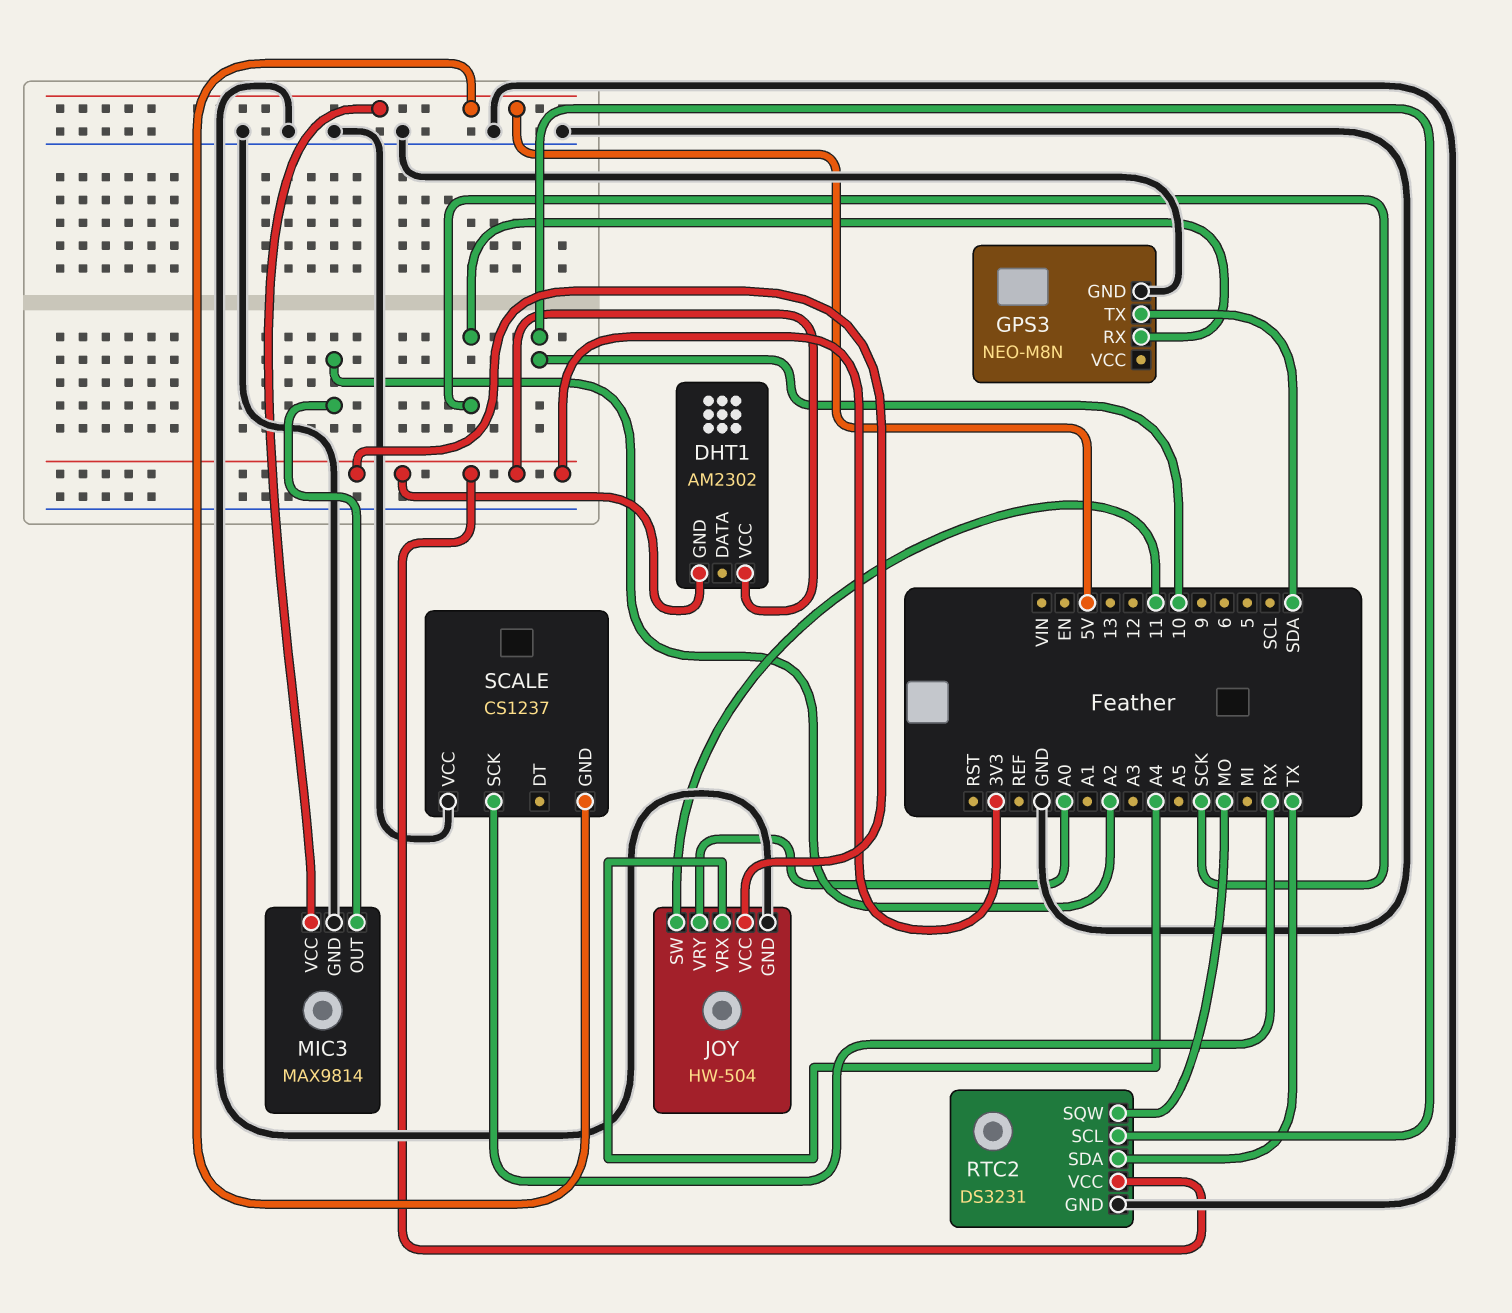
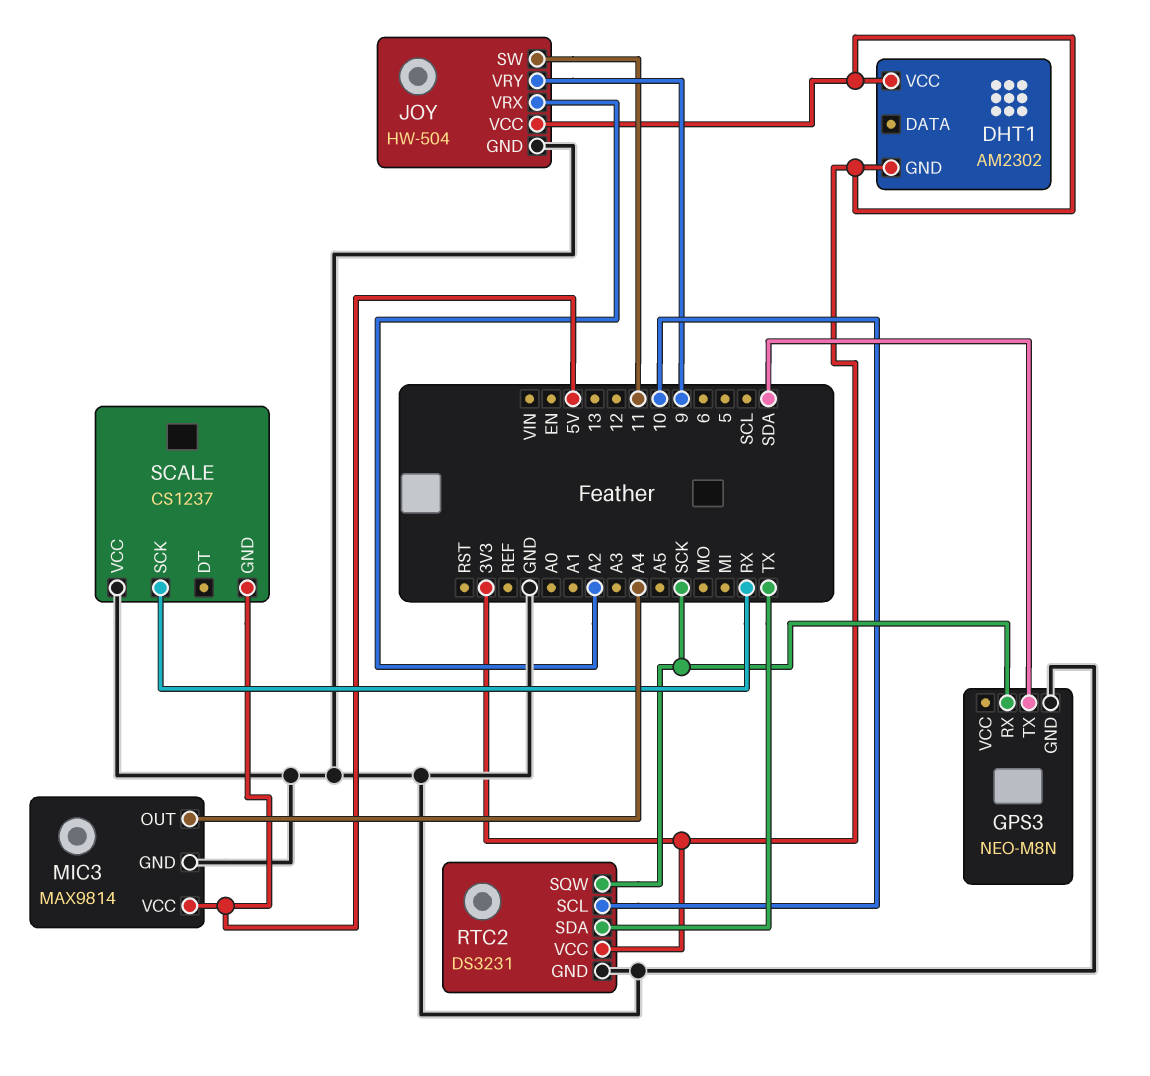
JOY pin VRX: A4 -> A2
JOY pin VRY: A0 -> 9
MIC3 pin OUT: A2 -> A4
RTC2 pin SQW: MO -> SCK

